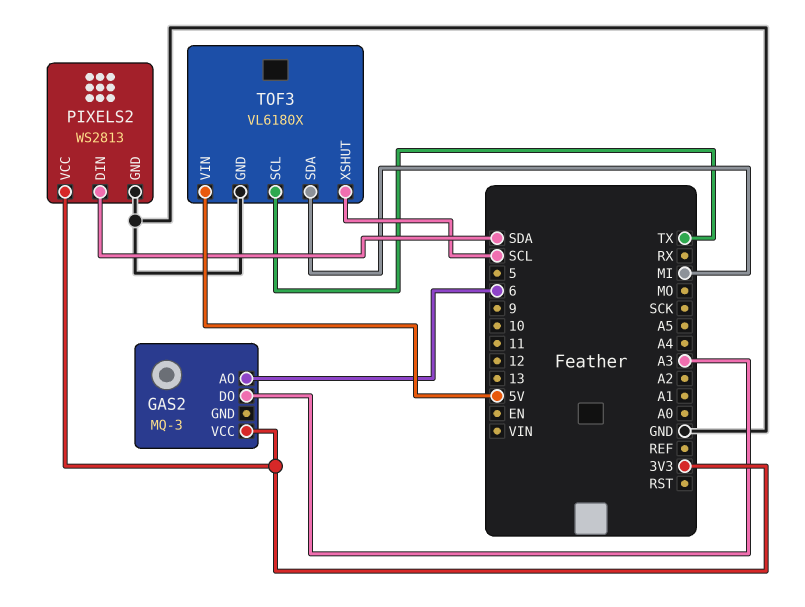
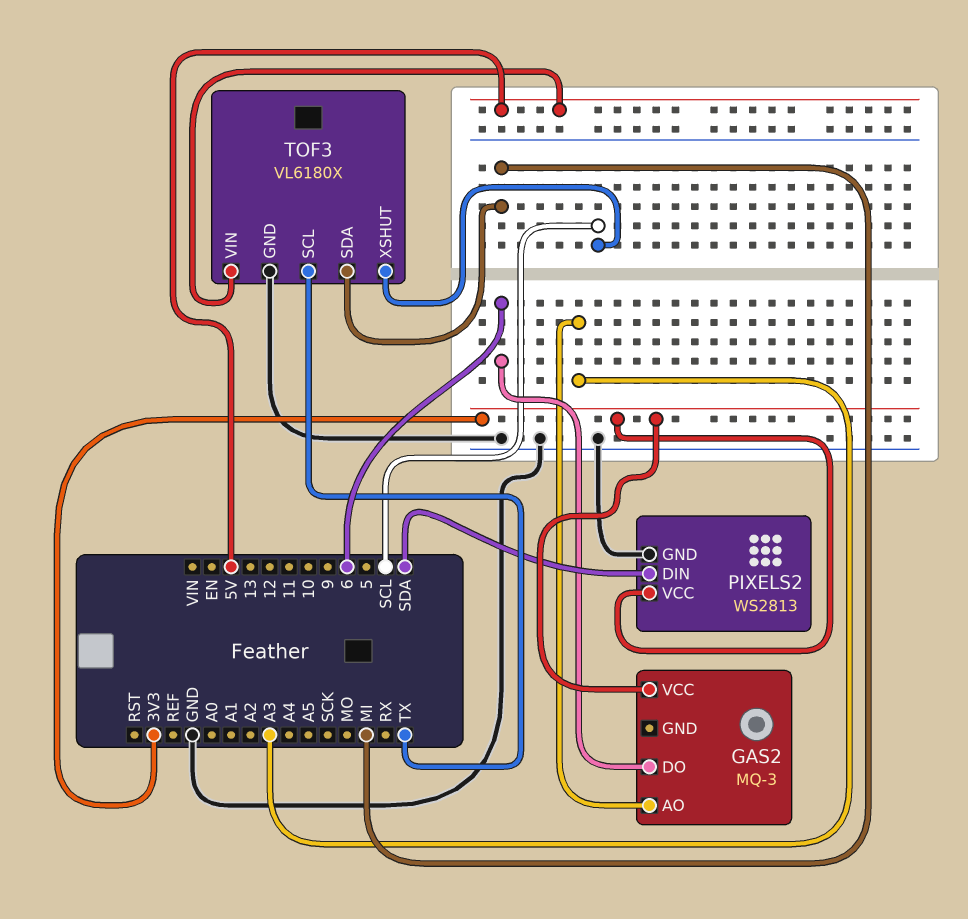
GAS2 pin AO: 6 -> A3
GAS2 pin DO: A3 -> 6

